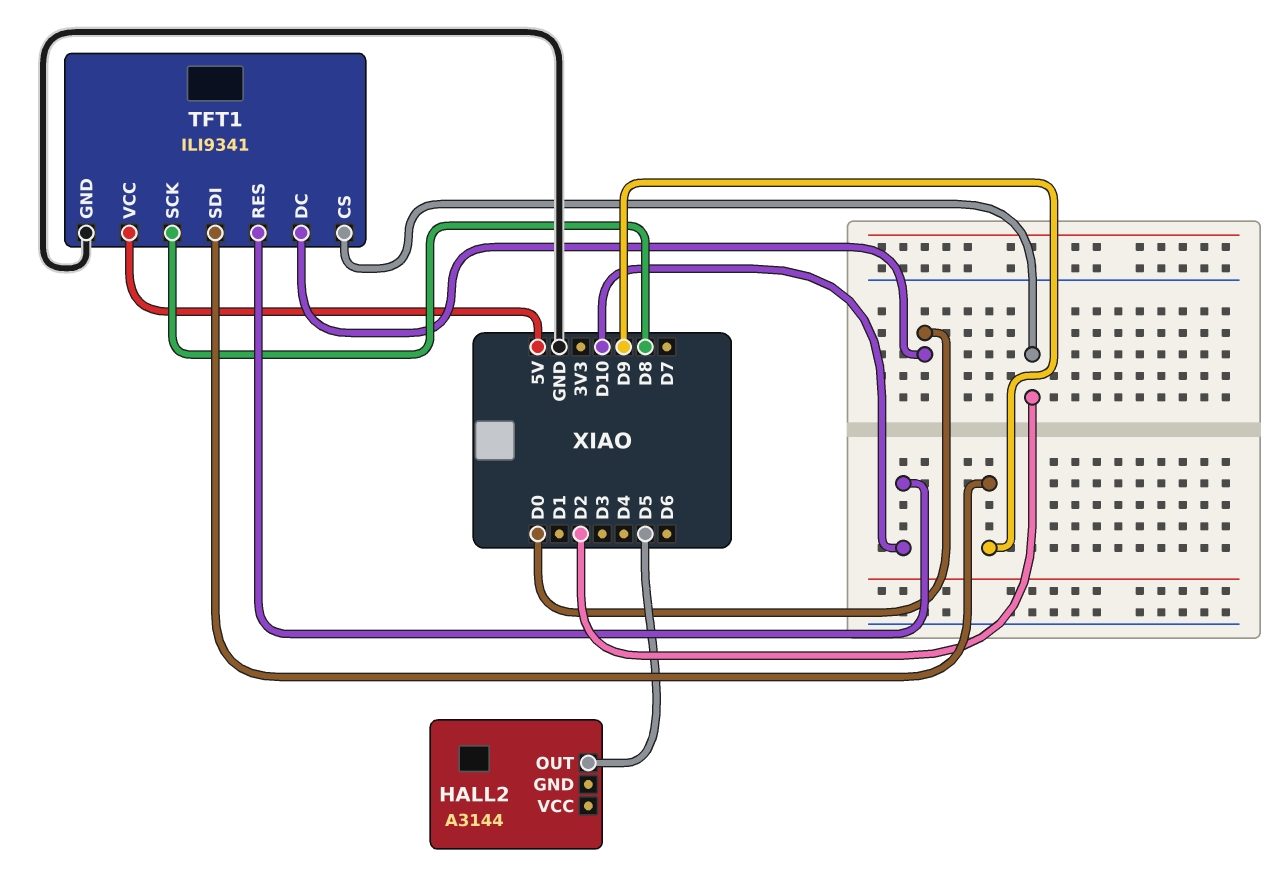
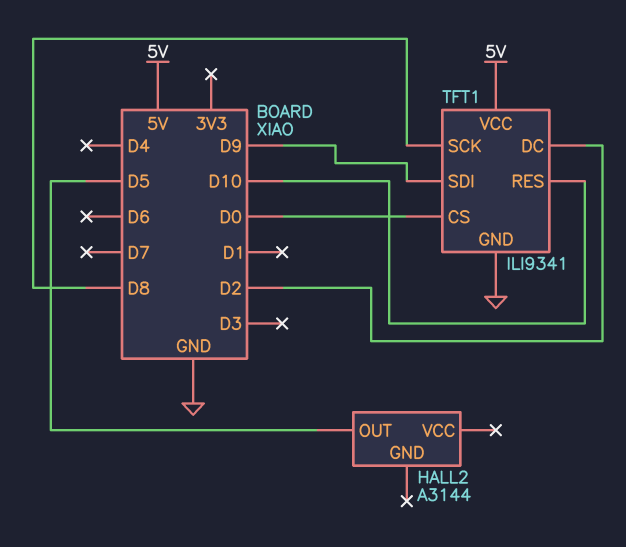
TFT1 pin CS: D2 -> D0
TFT1 pin DC: D0 -> D2

